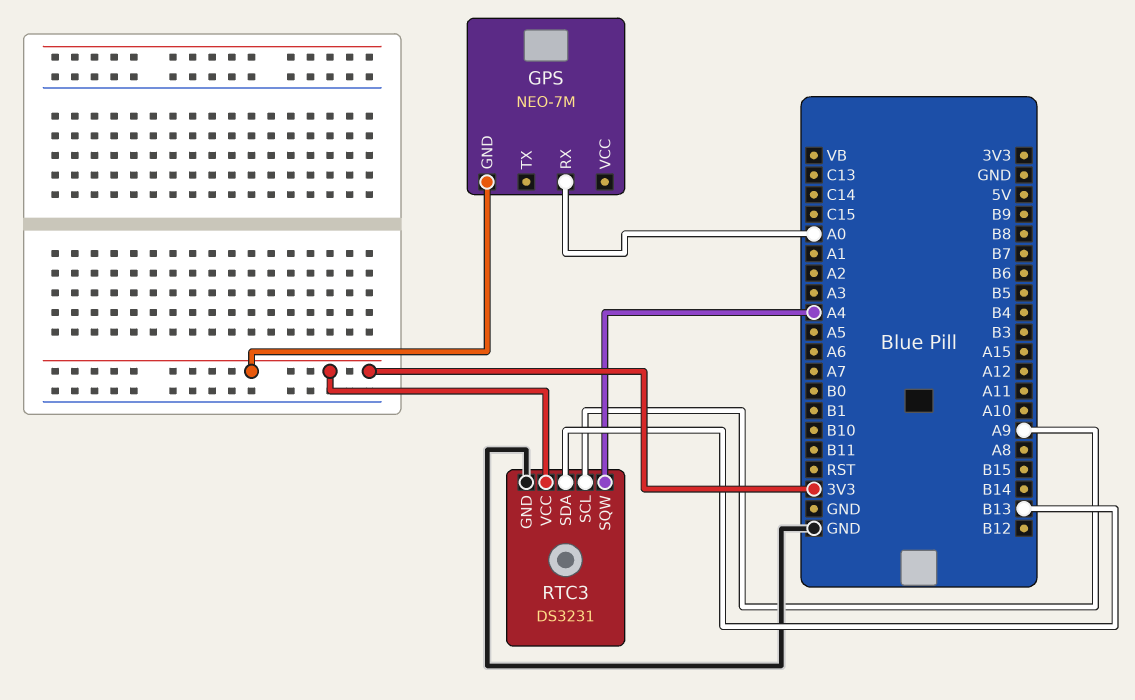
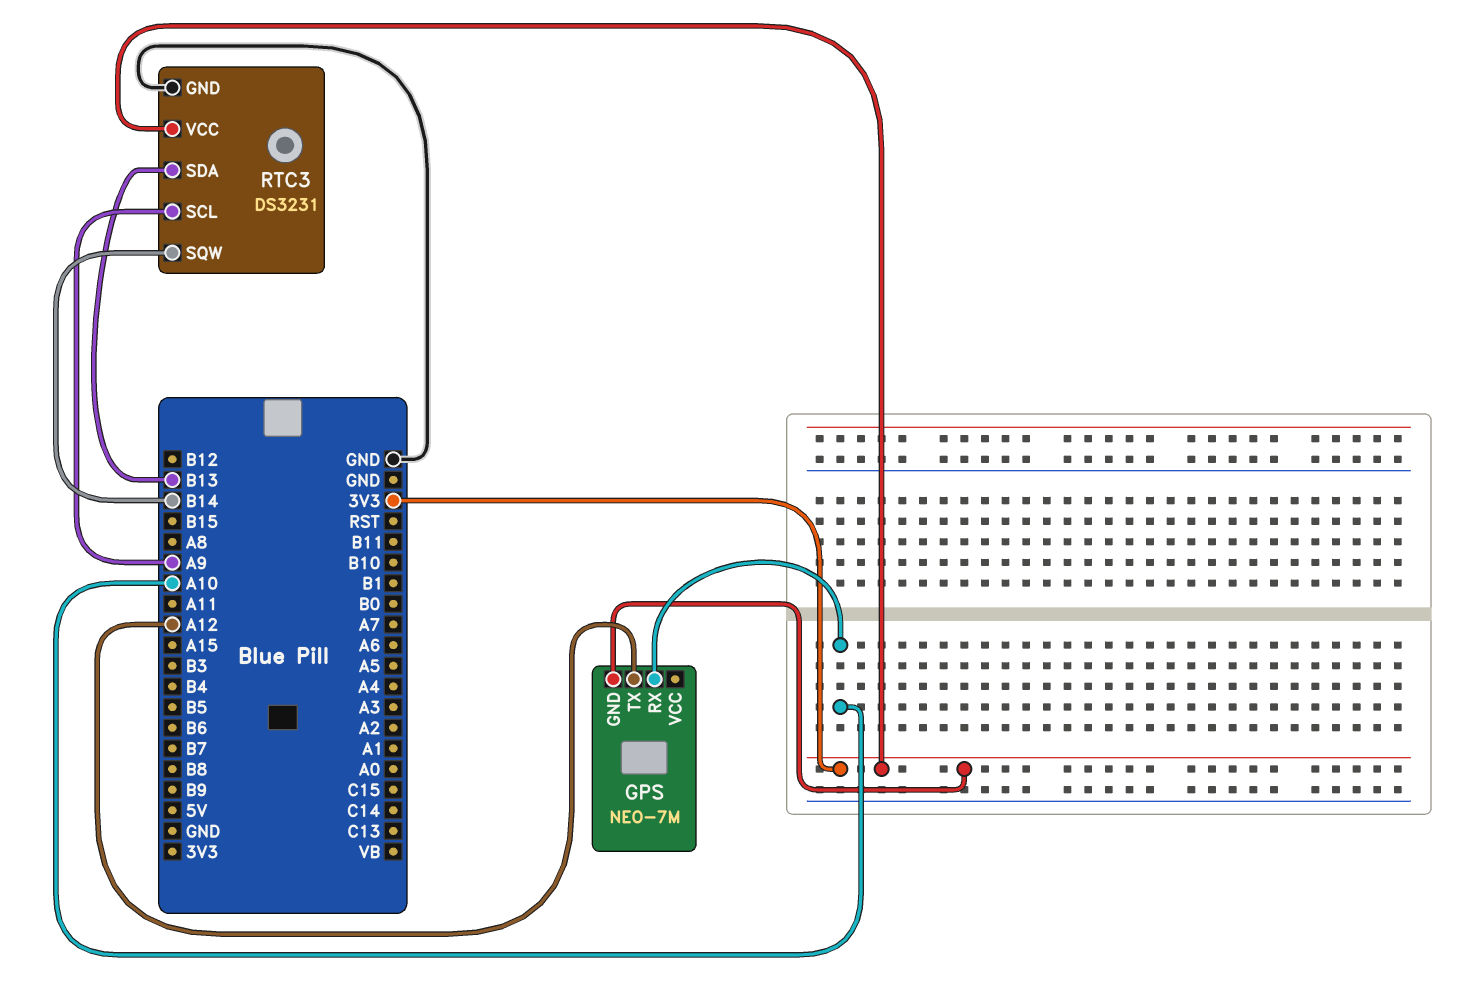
GPS pin RX: A0 -> A10
GPS pin TX: none -> A12
RTC3 pin SQW: A4 -> B14

